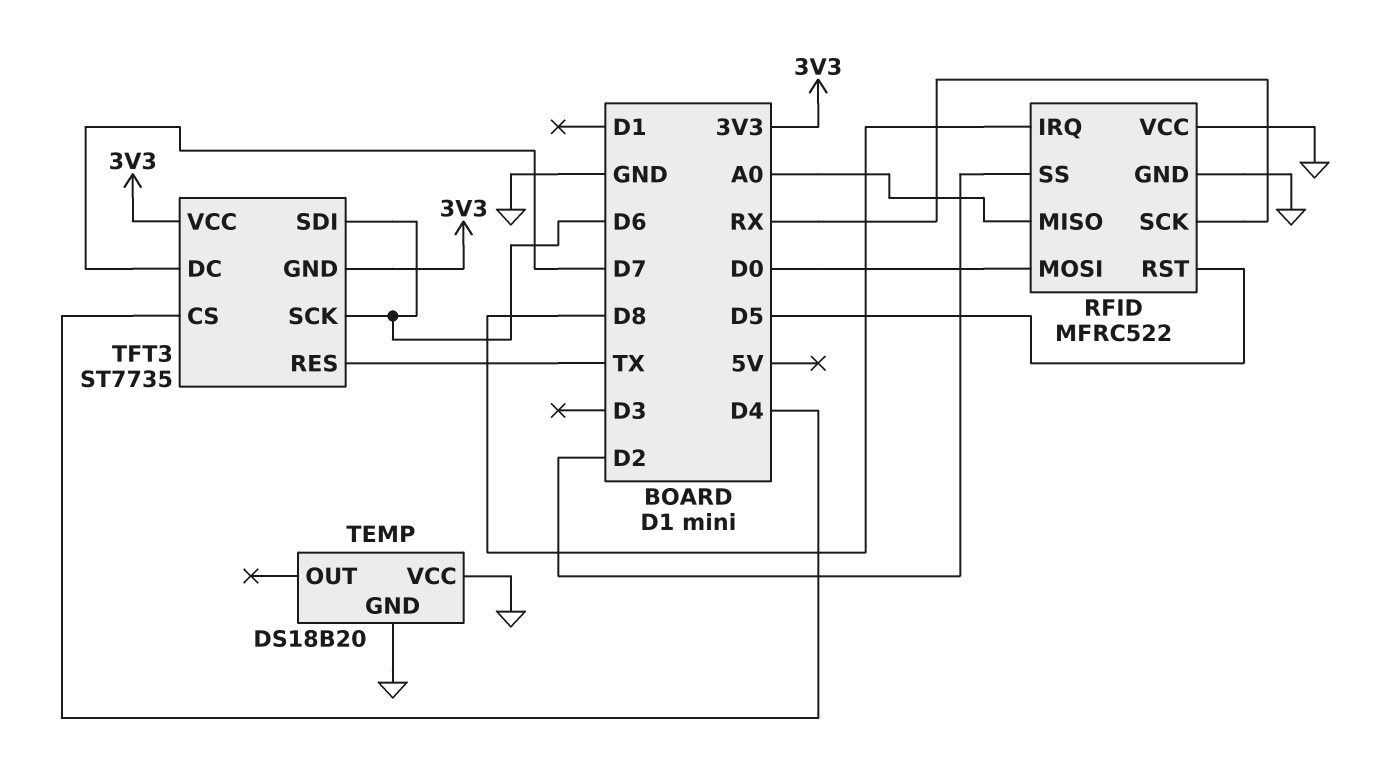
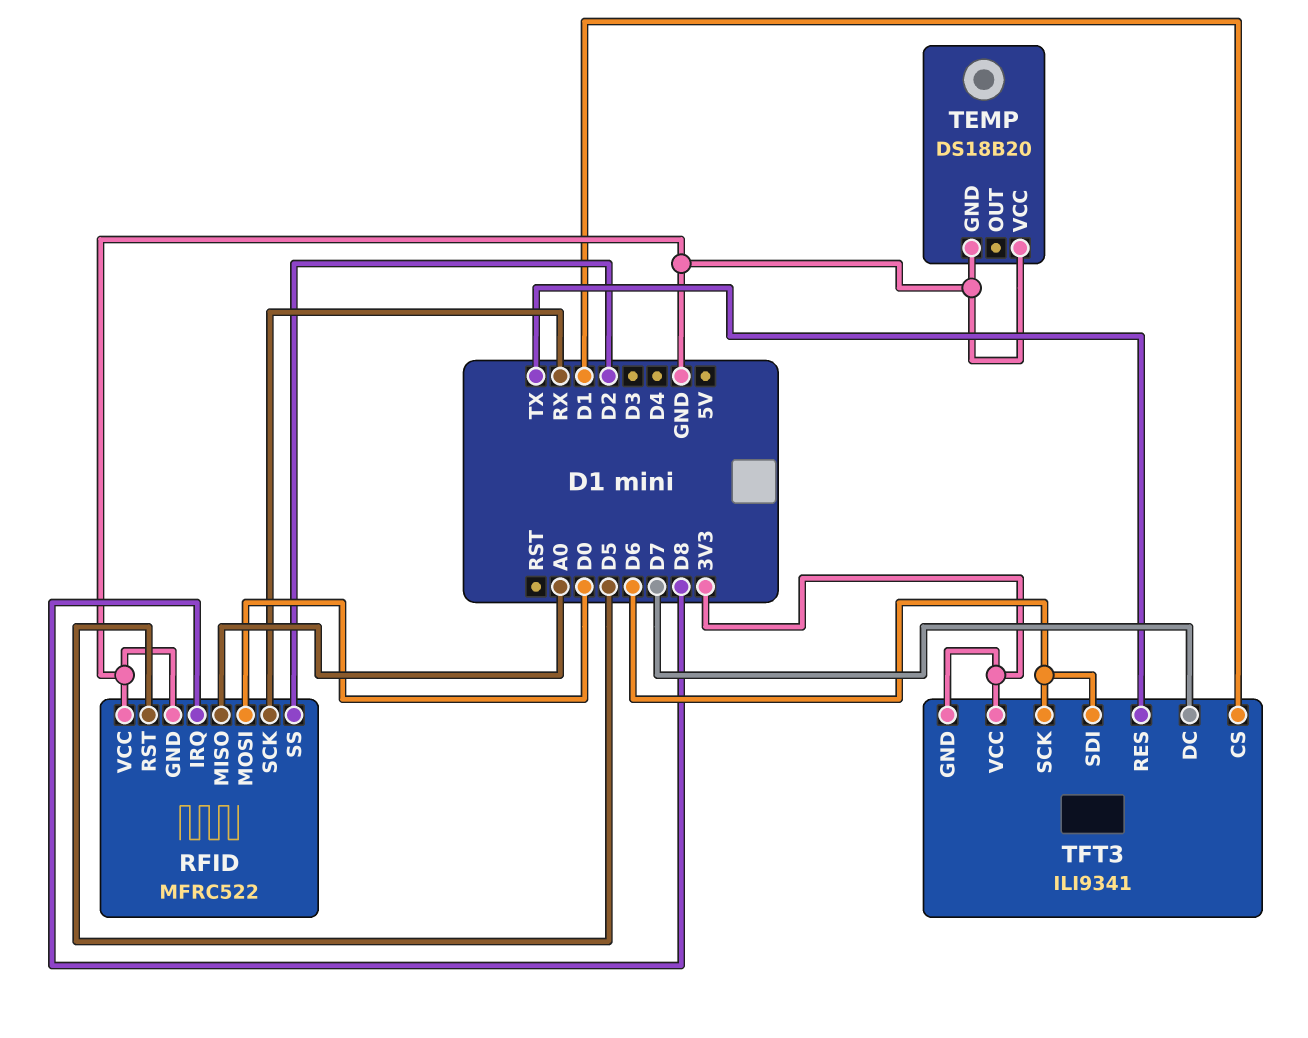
TFT3: ST7735 -> ILI9341
TFT3 pin CS: D4 -> D1

